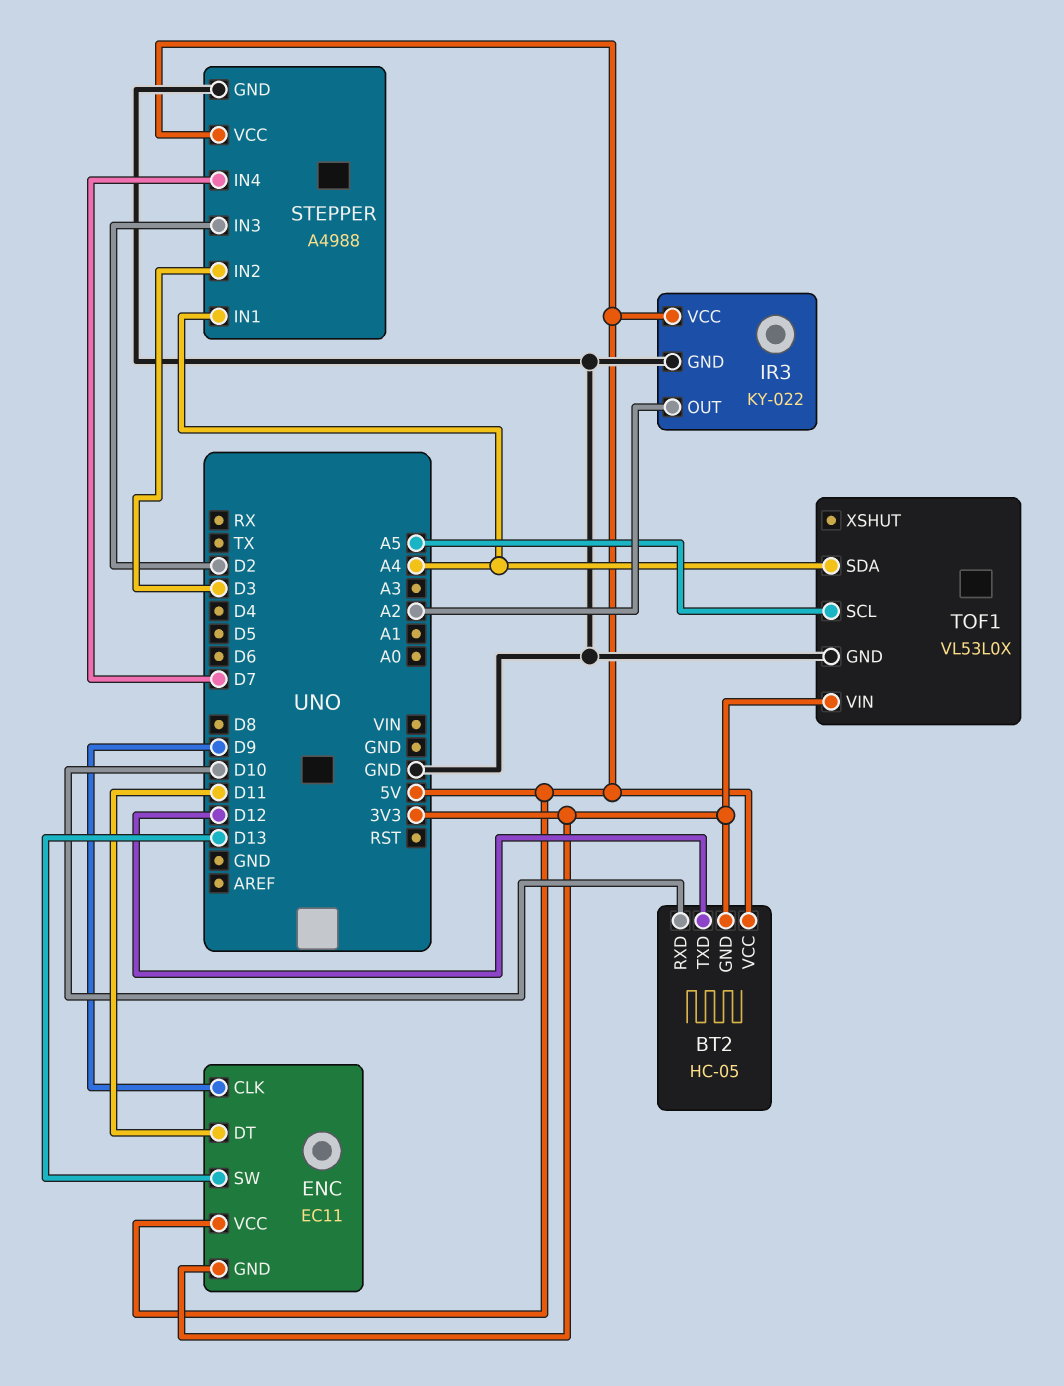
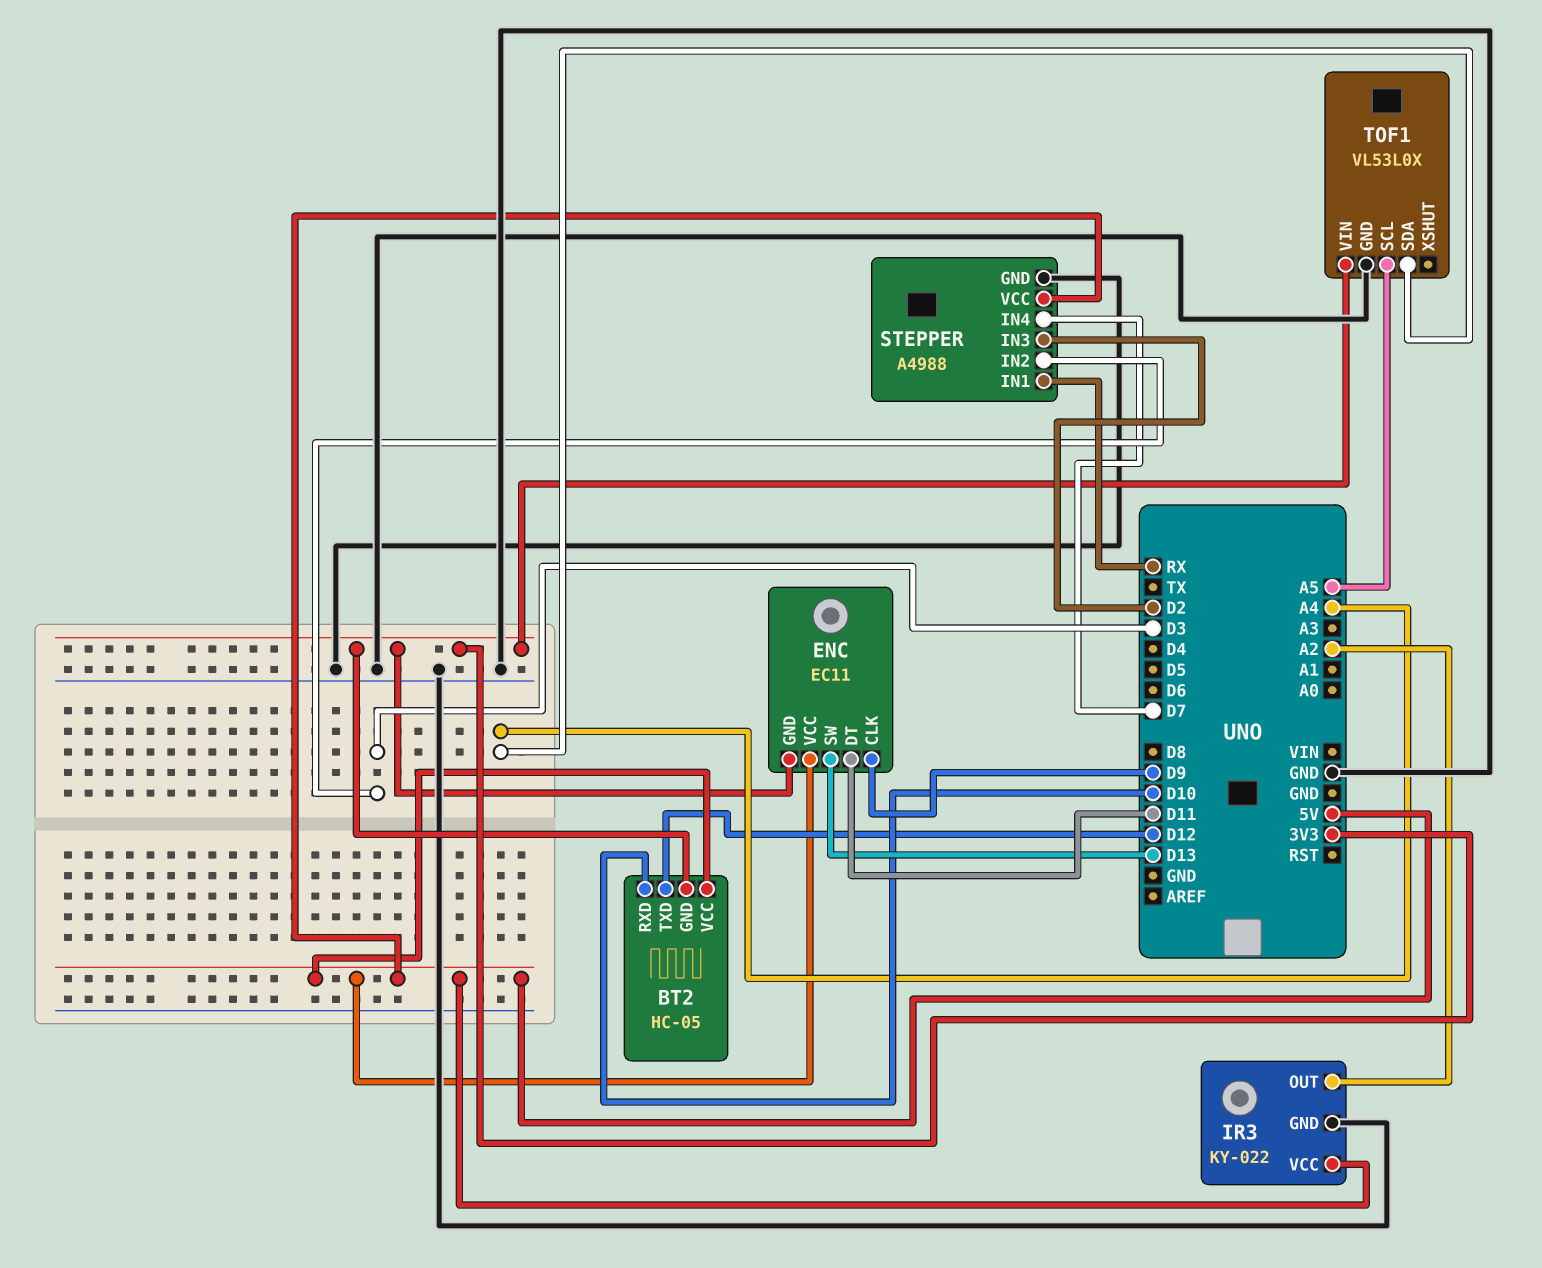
STEPPER pin IN1: A4 -> RX

